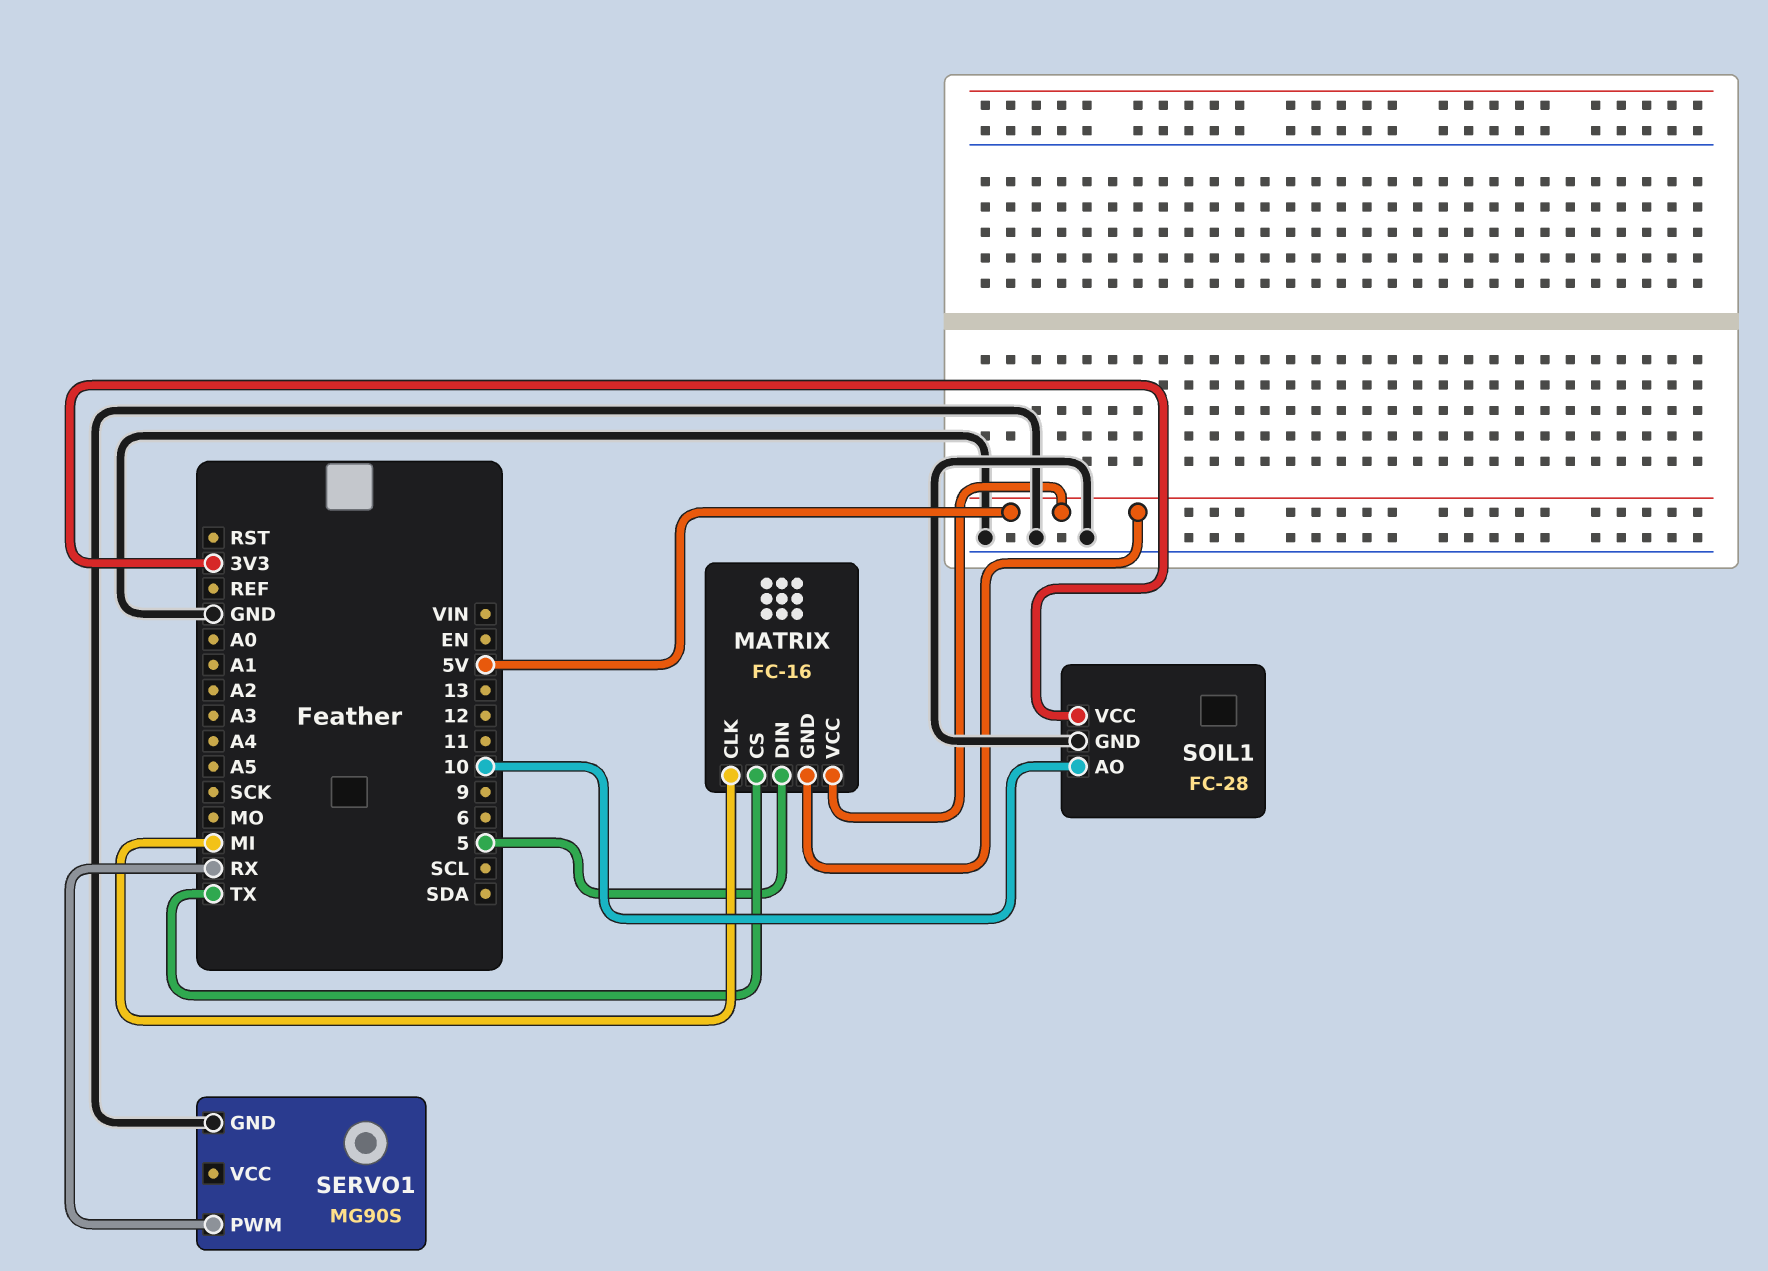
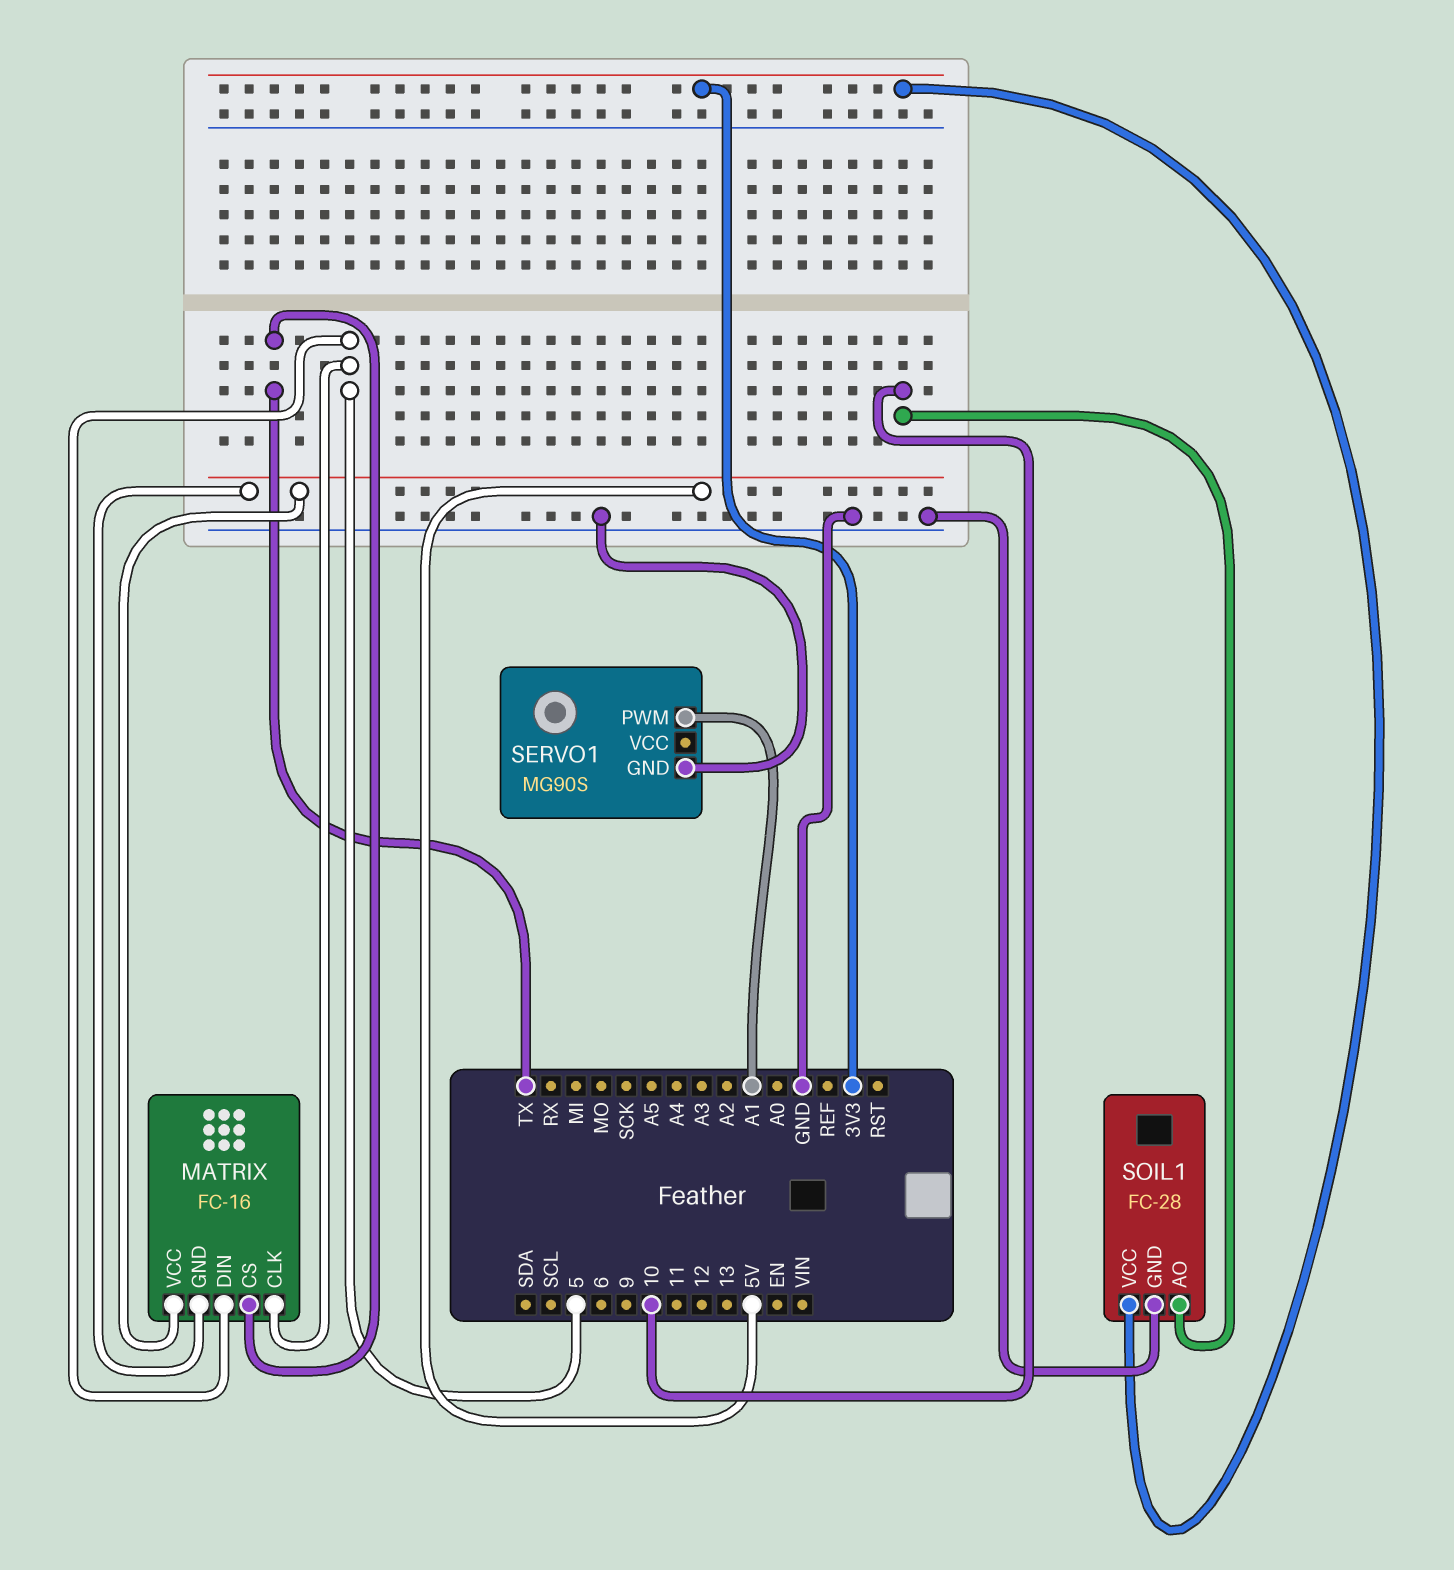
MATRIX pin CLK: MI -> 5
SERVO1 pin PWM: RX -> A1

